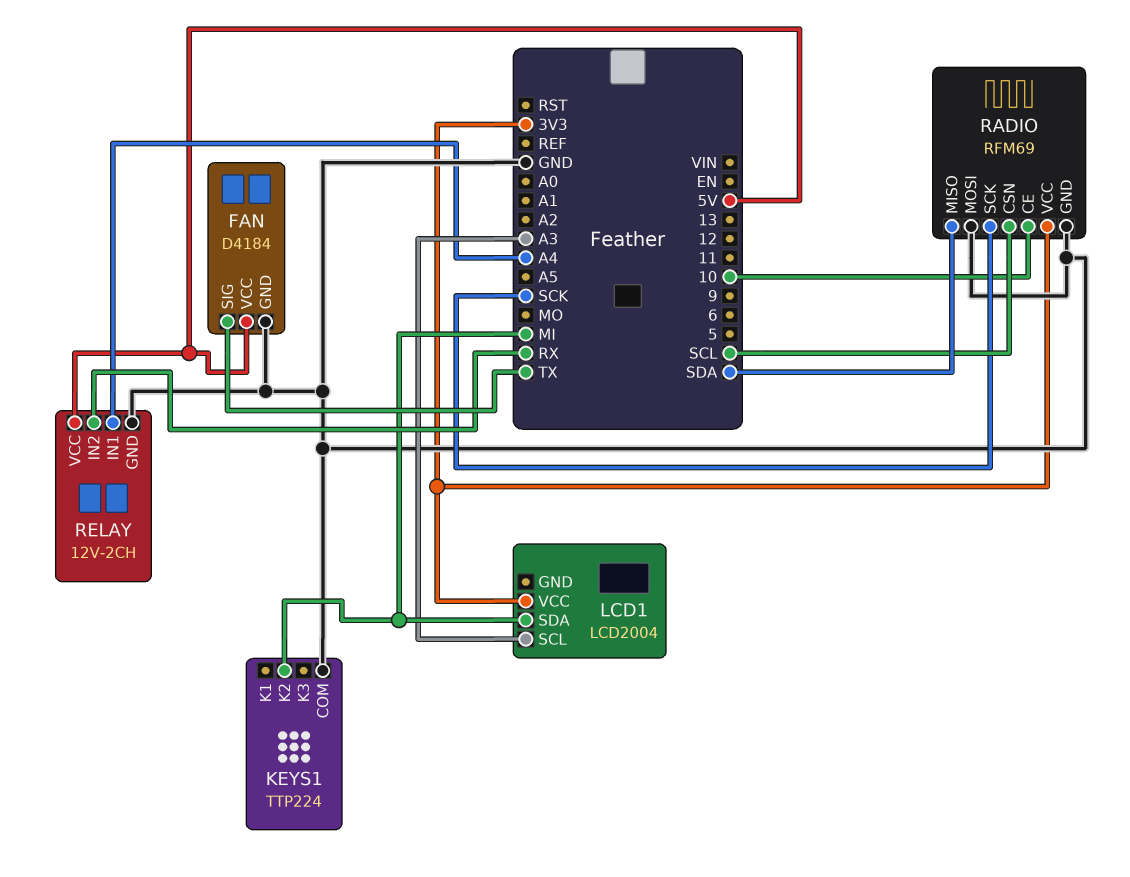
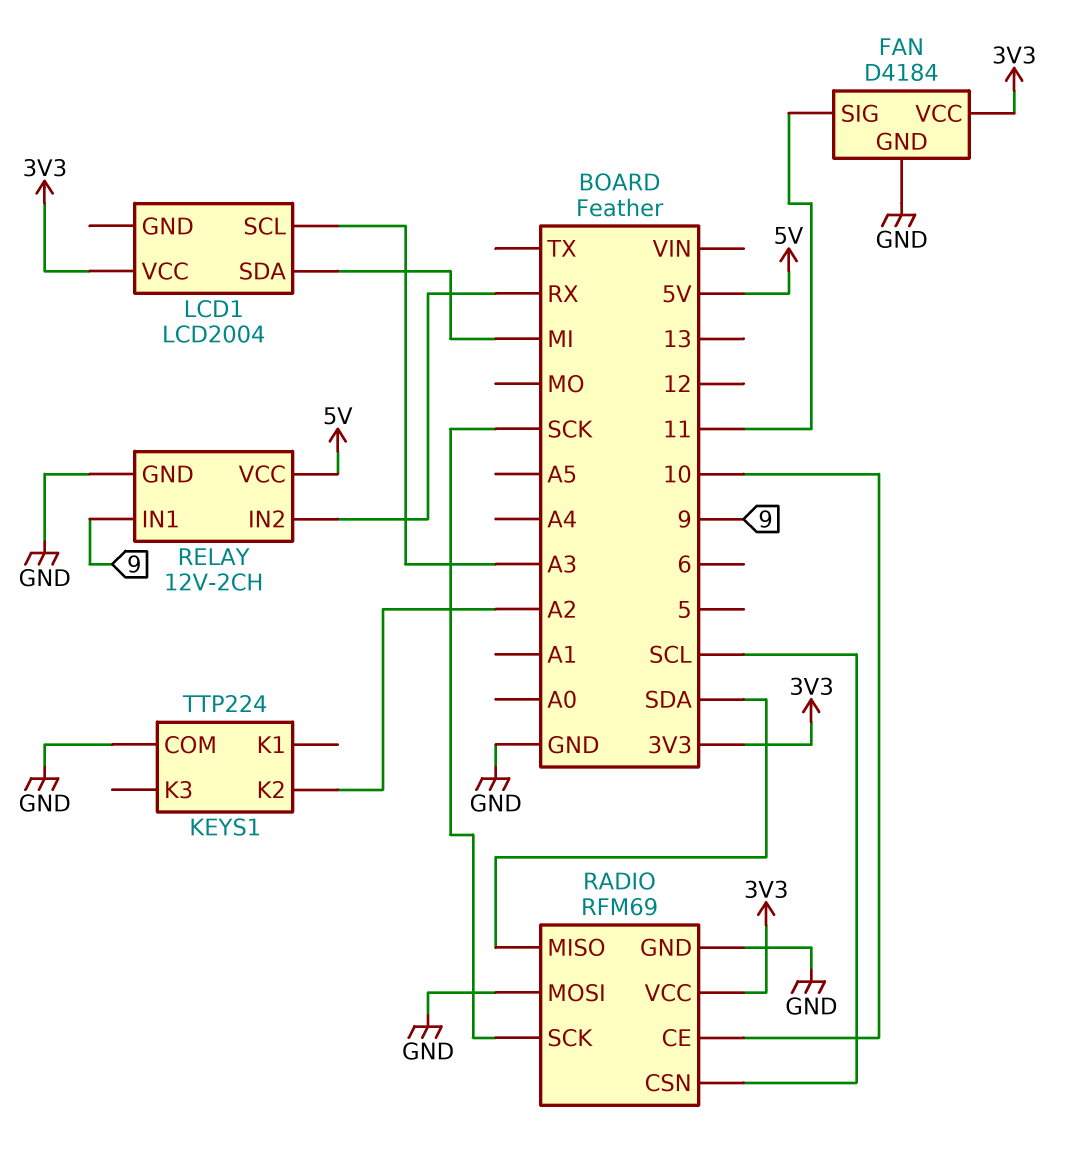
FAN pin SIG: TX -> 11
FAN pin VCC: 5V -> 3V3
KEYS1 pin K2: MI -> A2
RELAY pin IN1: A4 -> 9

